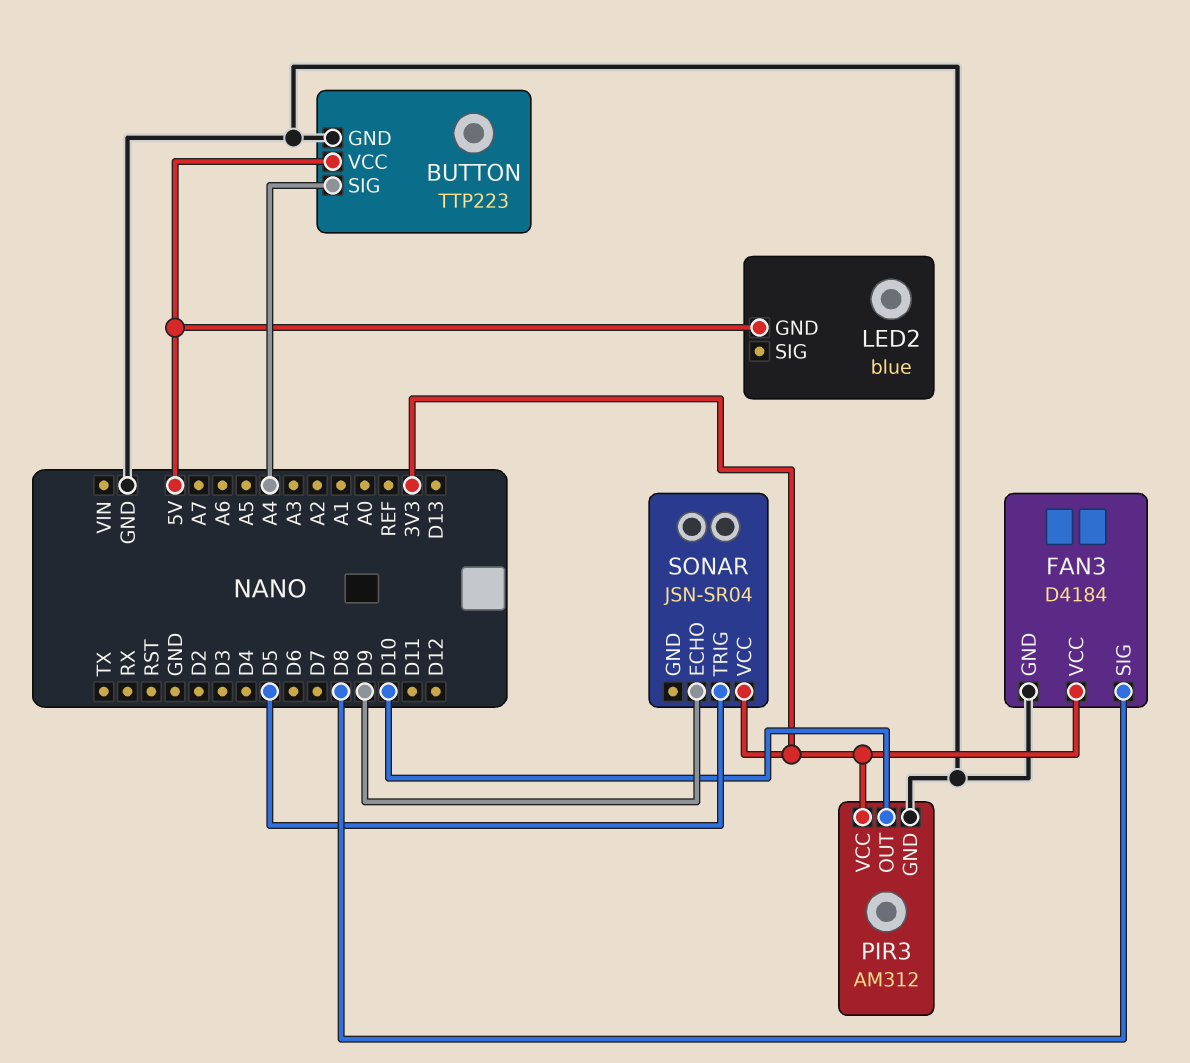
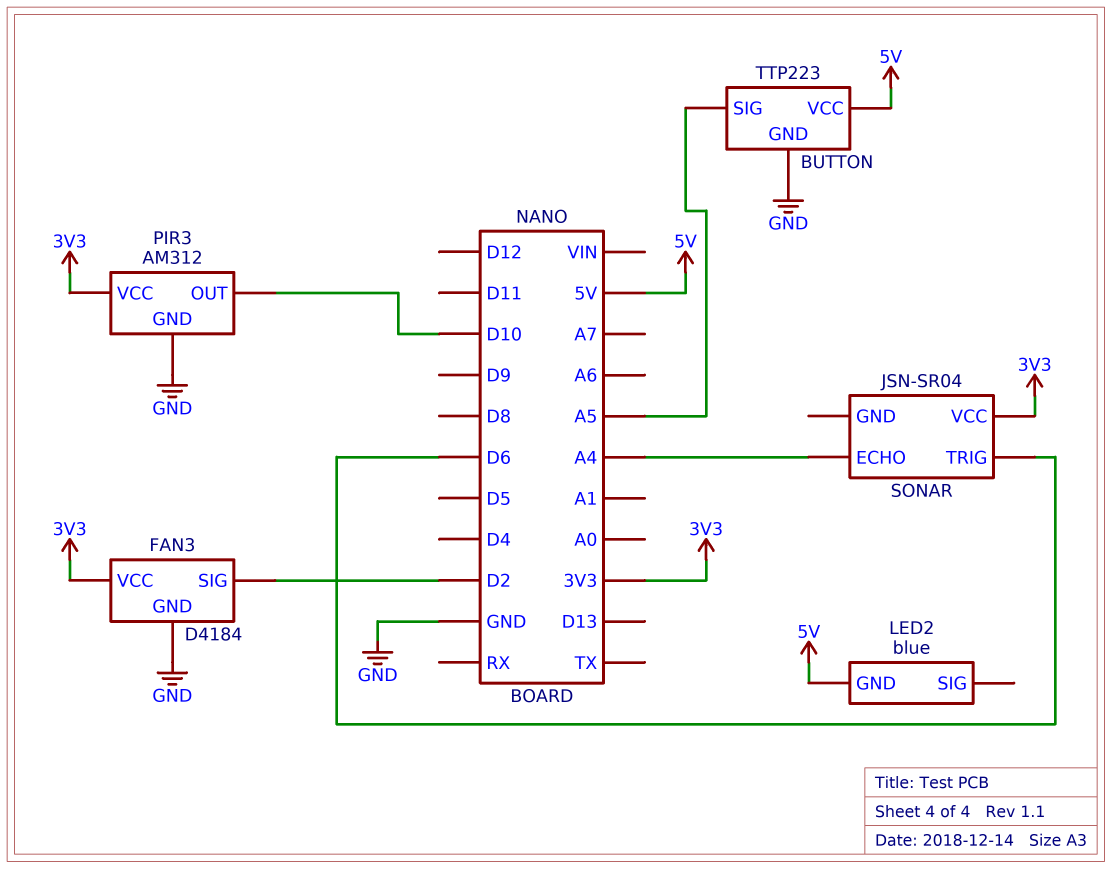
BUTTON pin SIG: A4 -> A5
FAN3 pin SIG: D8 -> D2
SONAR pin ECHO: D9 -> A4
SONAR pin TRIG: D5 -> D6

